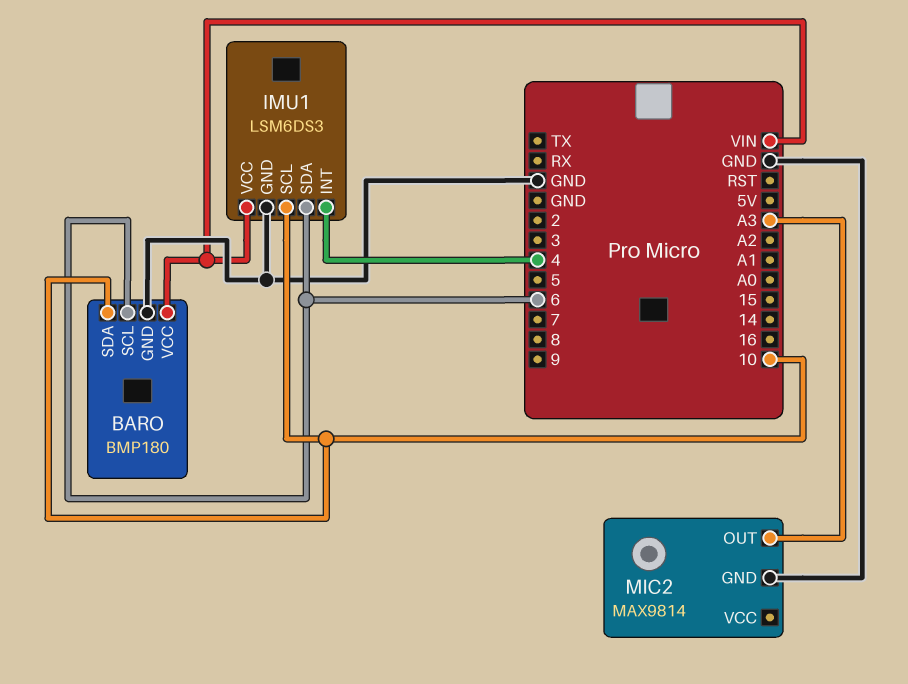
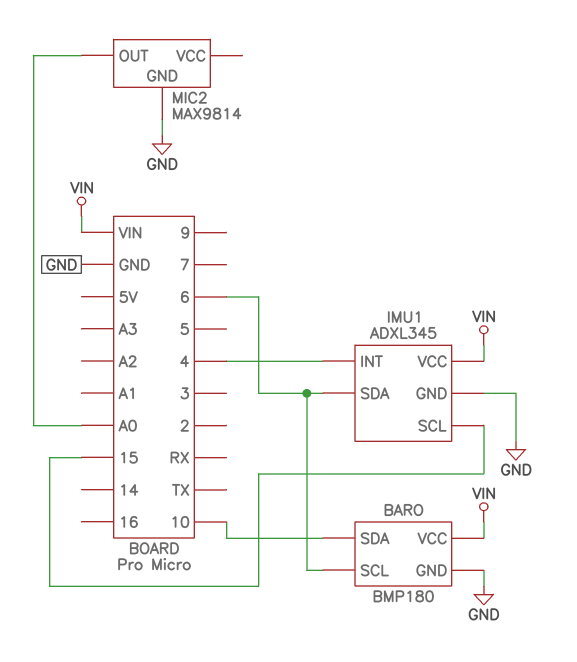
IMU1: LSM6DS3 -> ADXL345
IMU1 pin SCL: 10 -> 15
MIC2 pin OUT: A3 -> A0

